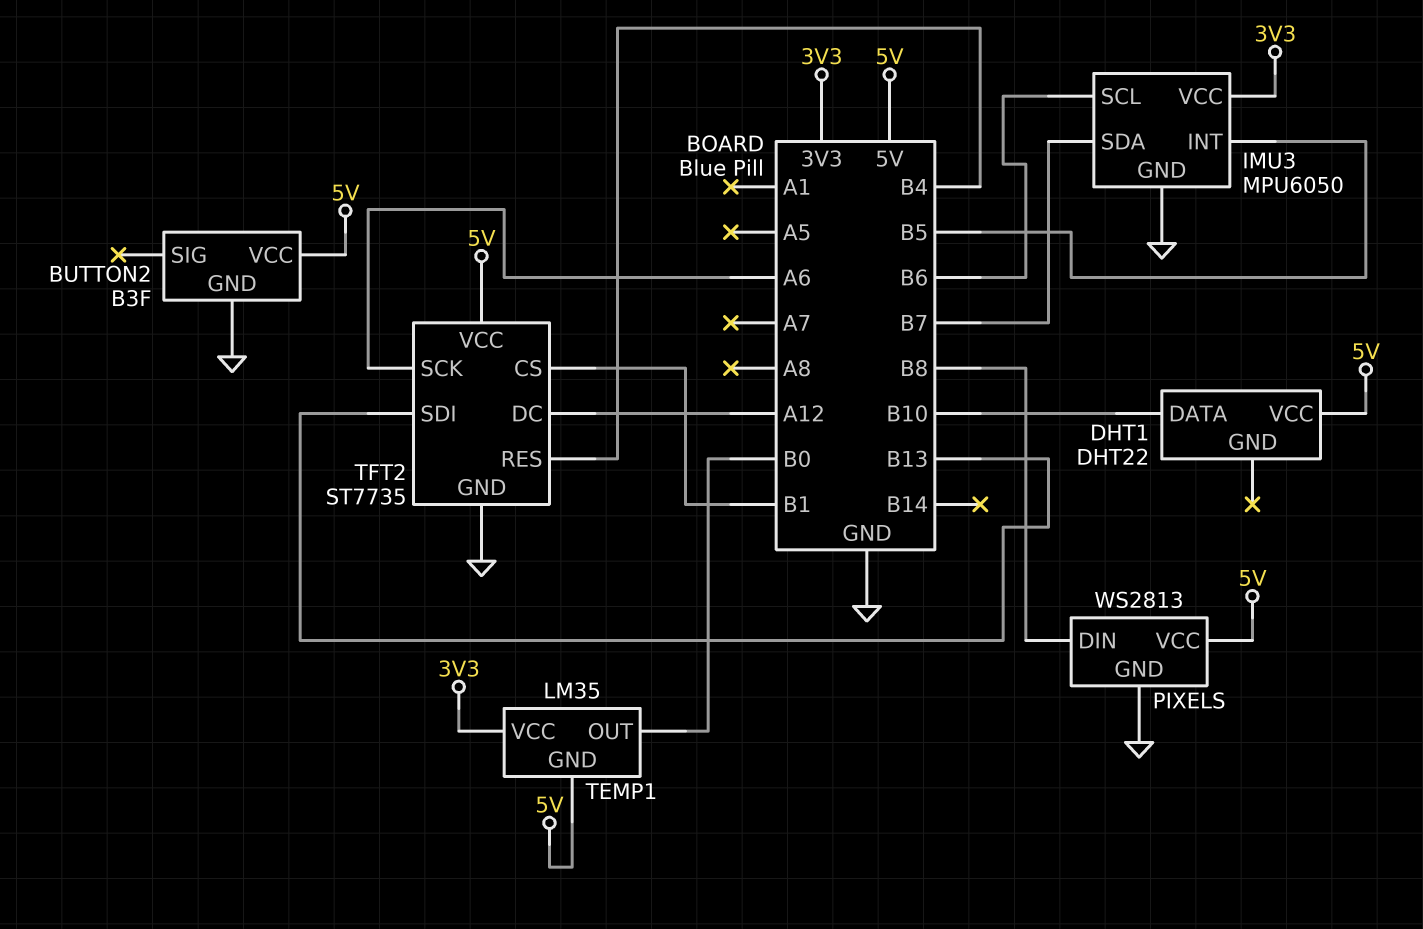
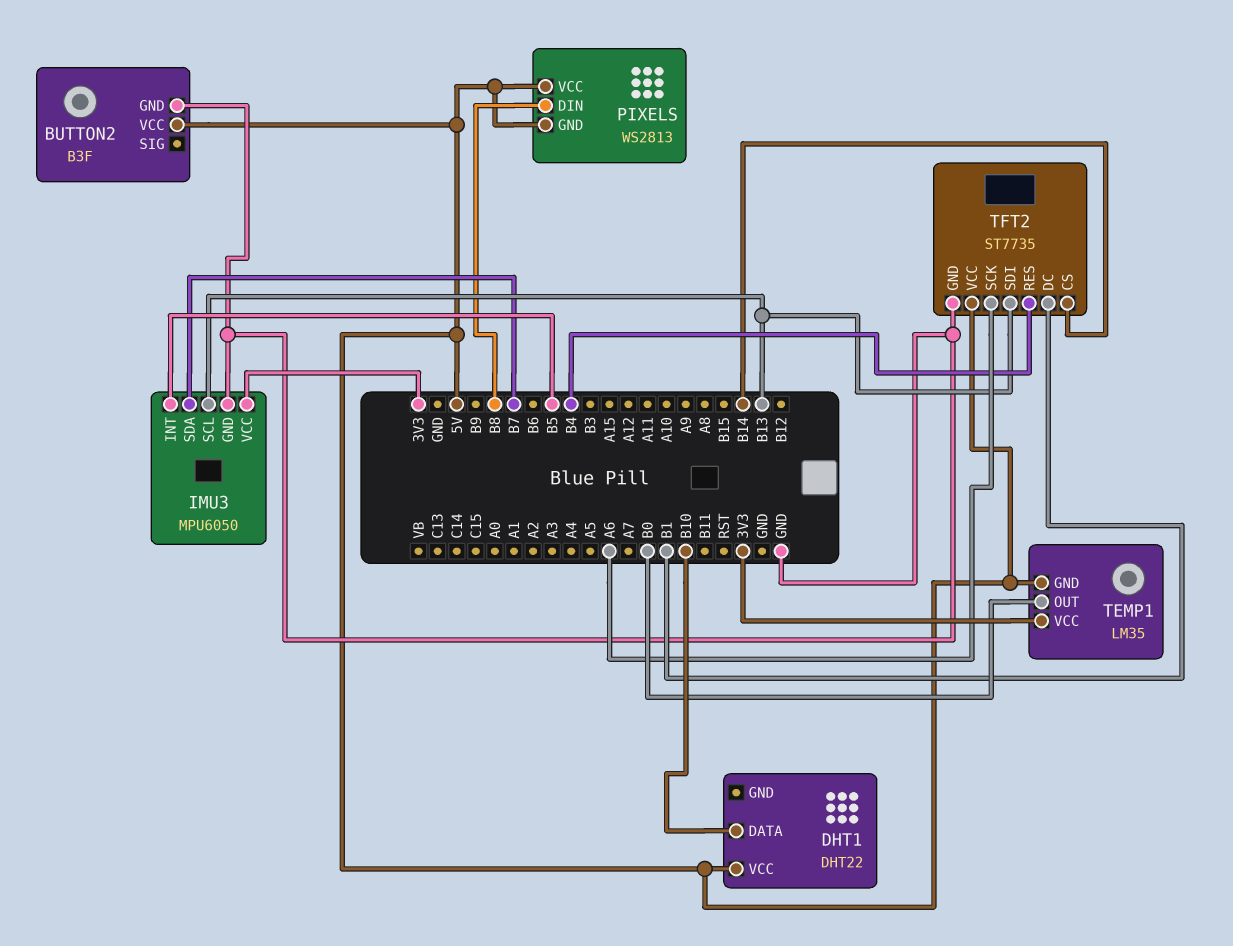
IMU3 pin SCL: B6 -> B13
PIXELS pin GND: GND -> 5V
TFT2 pin CS: B1 -> B14
TFT2 pin DC: A12 -> B1

